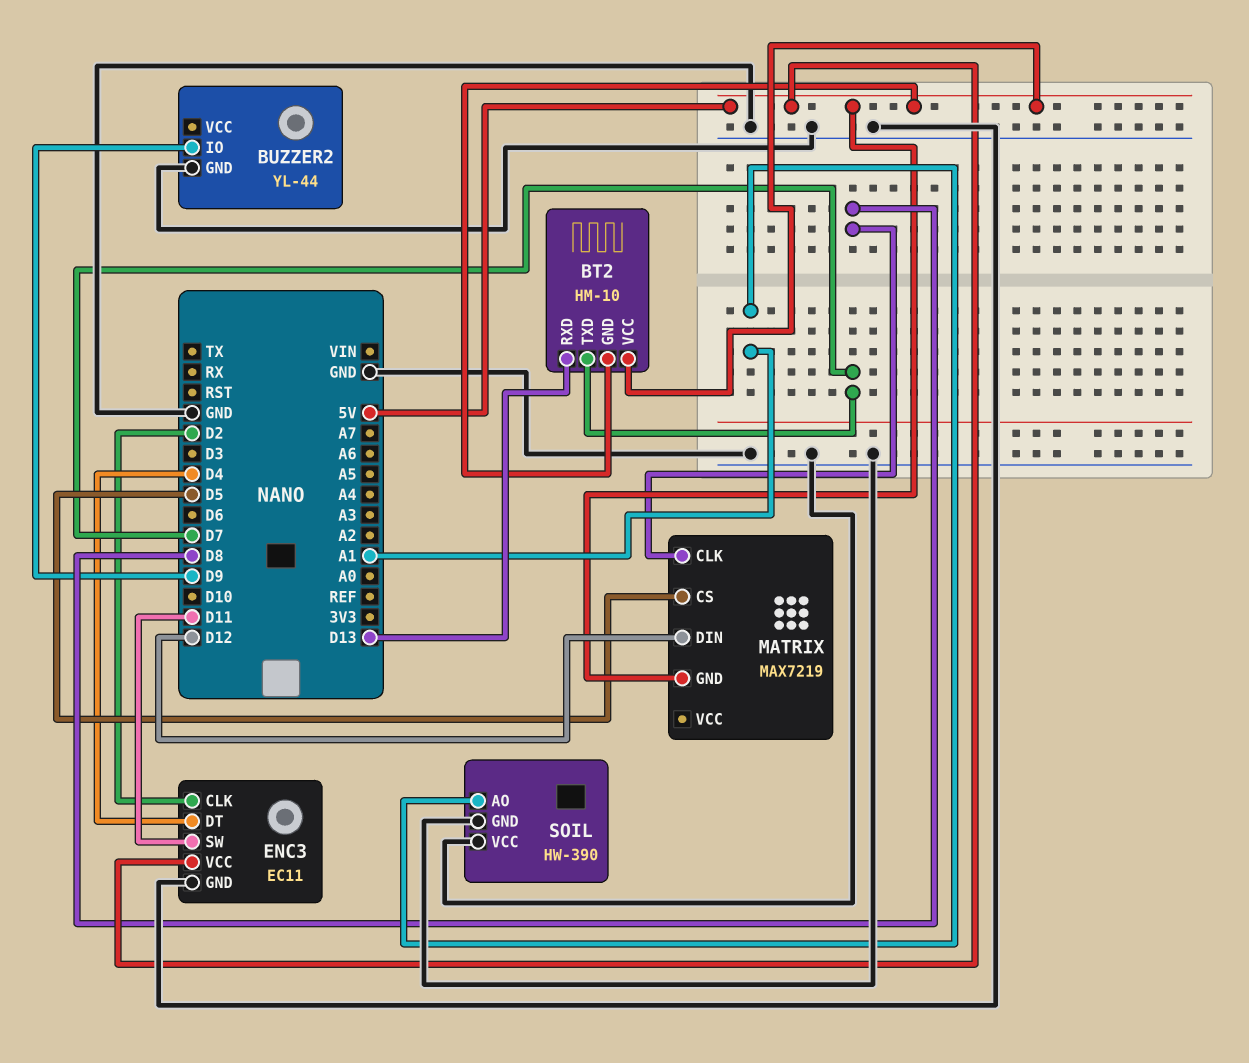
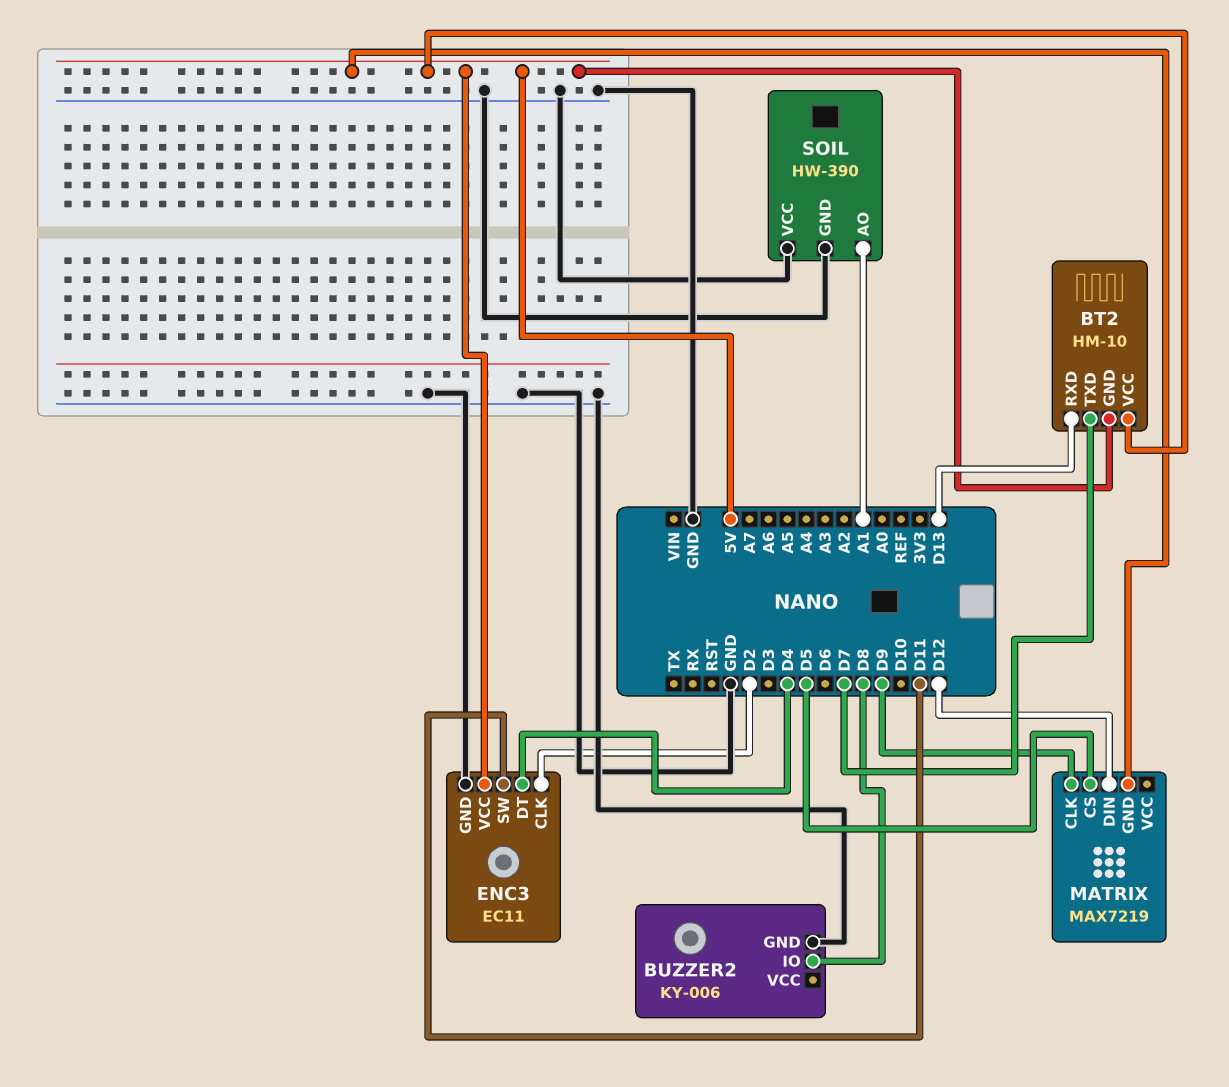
BUZZER2: YL-44 -> KY-006
BUZZER2 pin IO: D9 -> D8
MATRIX pin CLK: D8 -> D9

